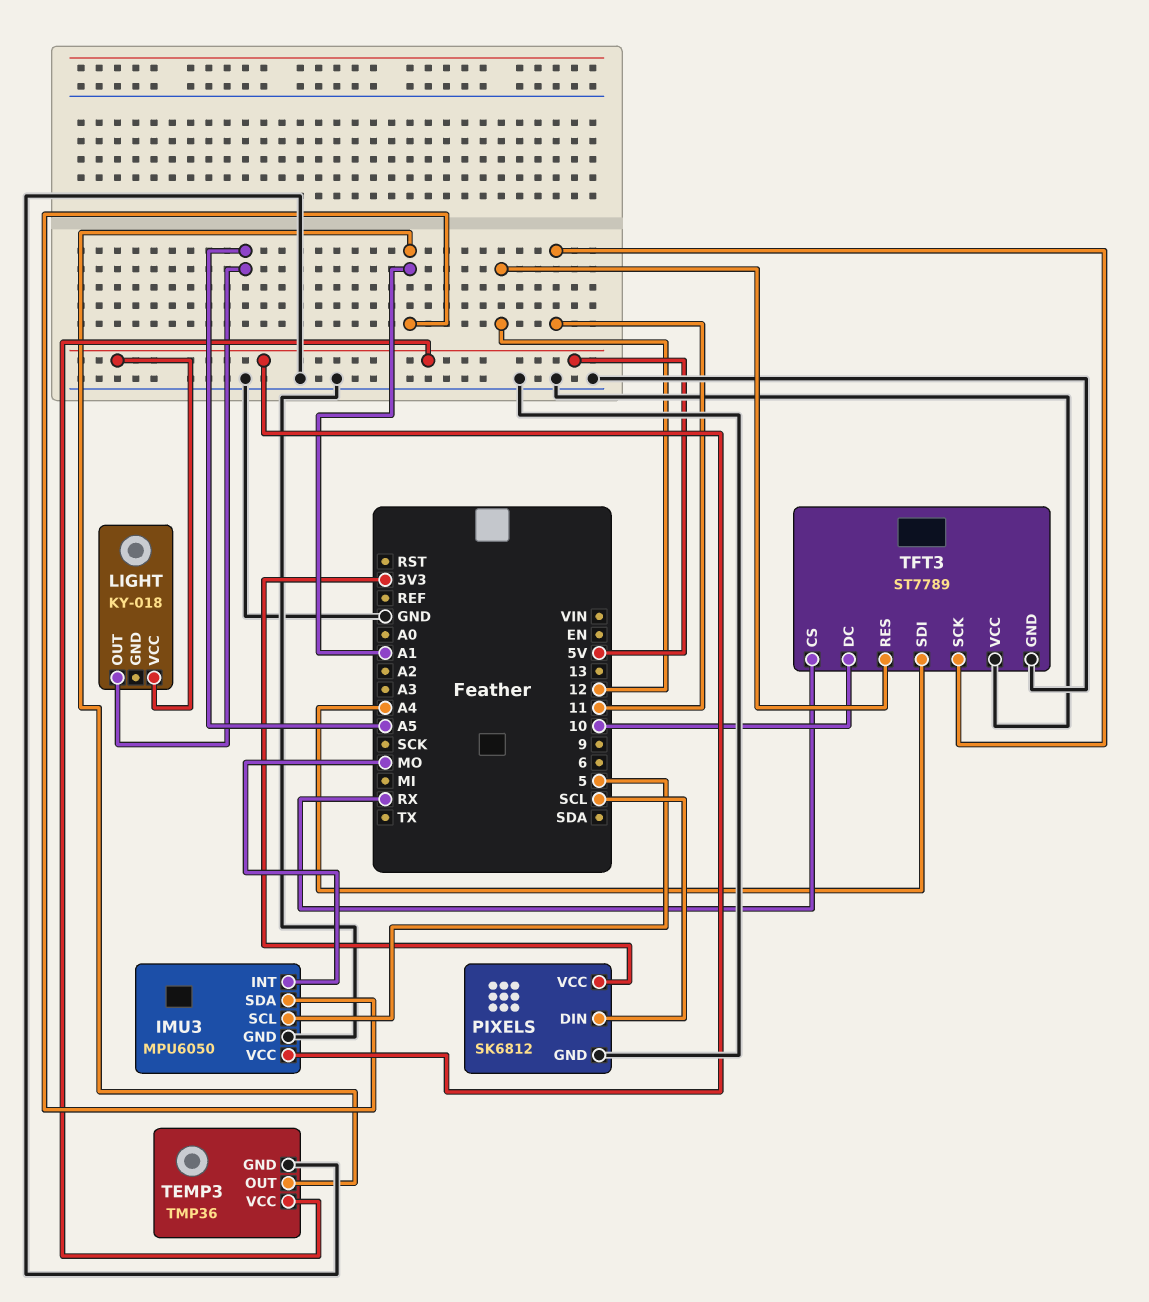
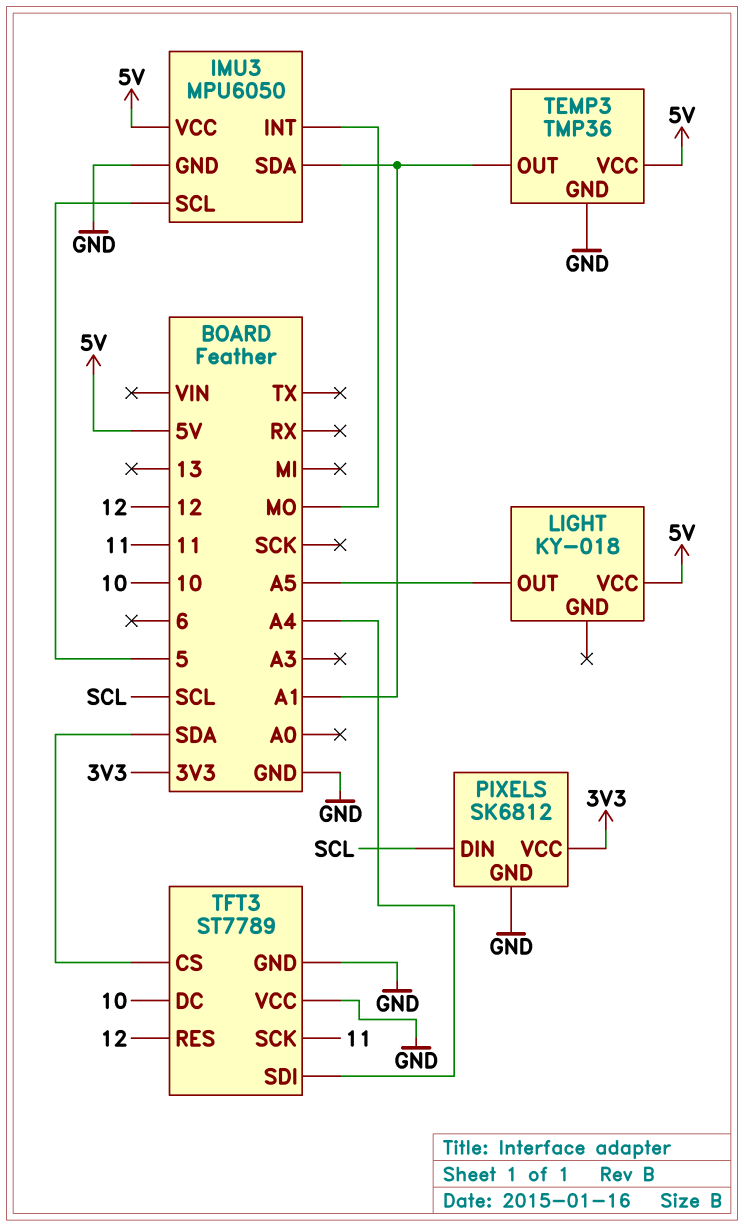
TFT3 pin CS: RX -> SDA

